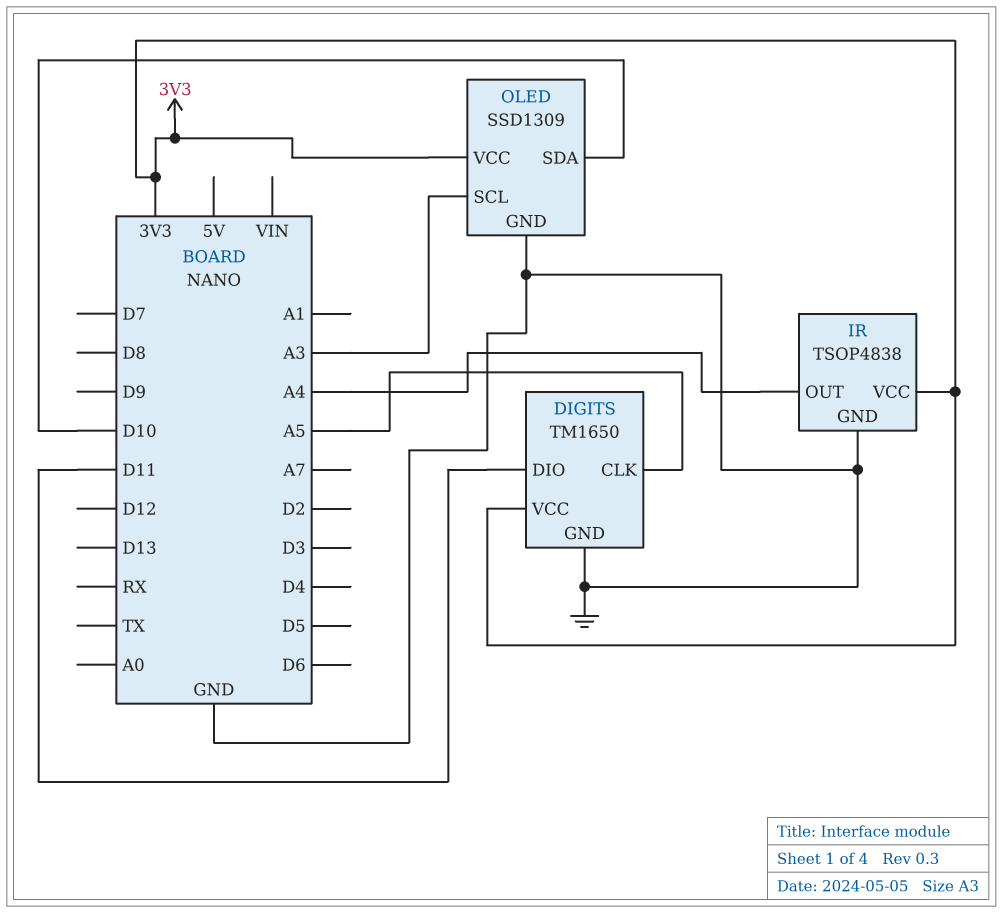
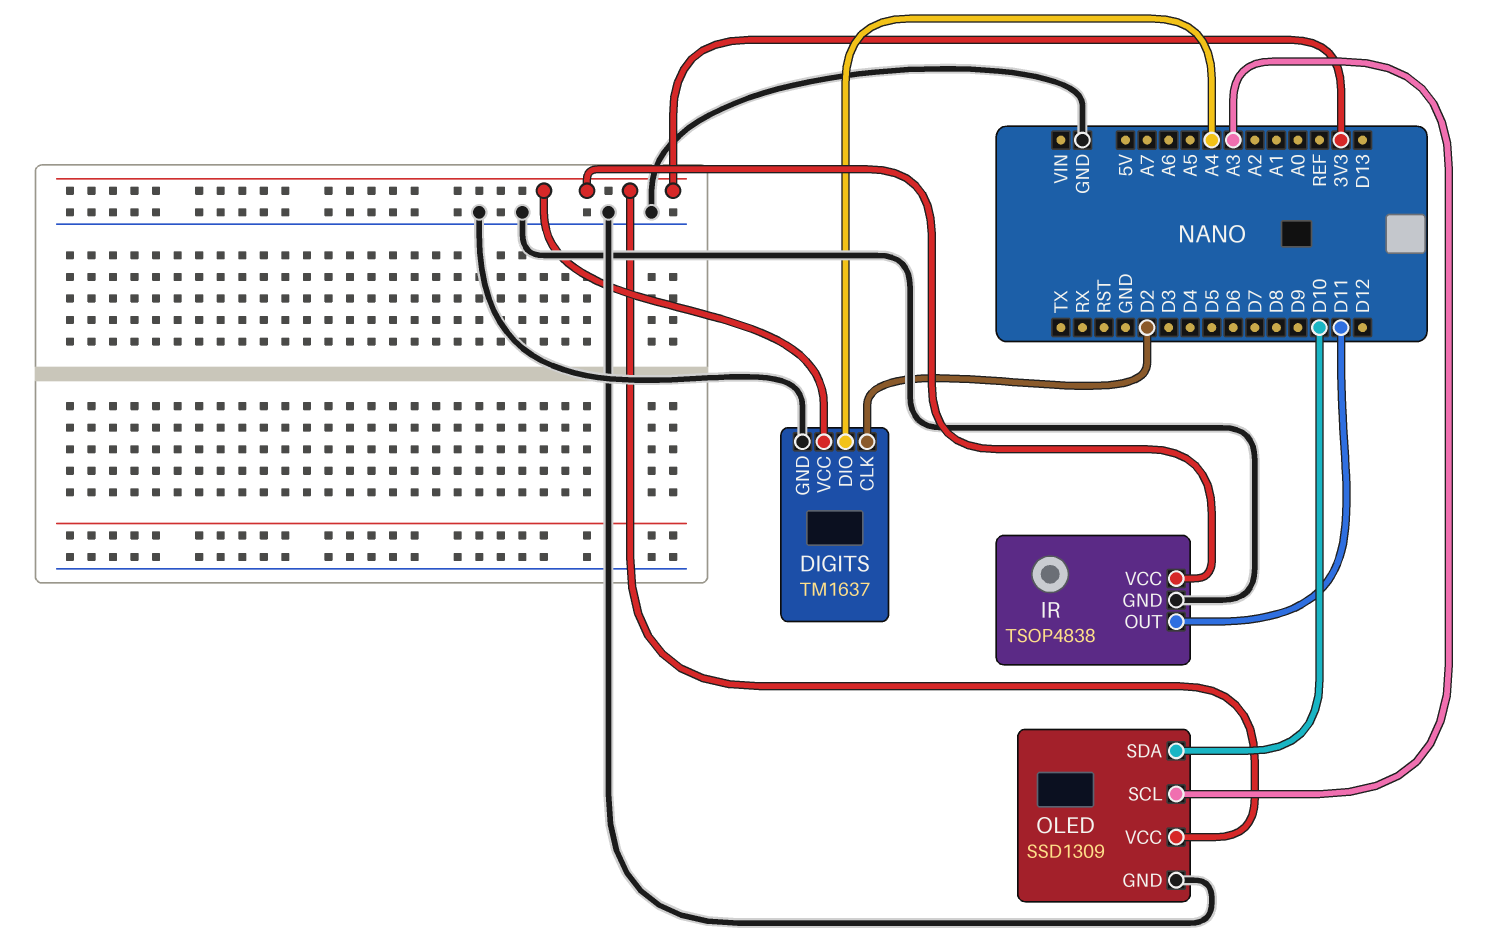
DIGITS: TM1650 -> TM1637
DIGITS pin CLK: A5 -> D2
DIGITS pin DIO: D11 -> A4
IR pin OUT: A4 -> D11

